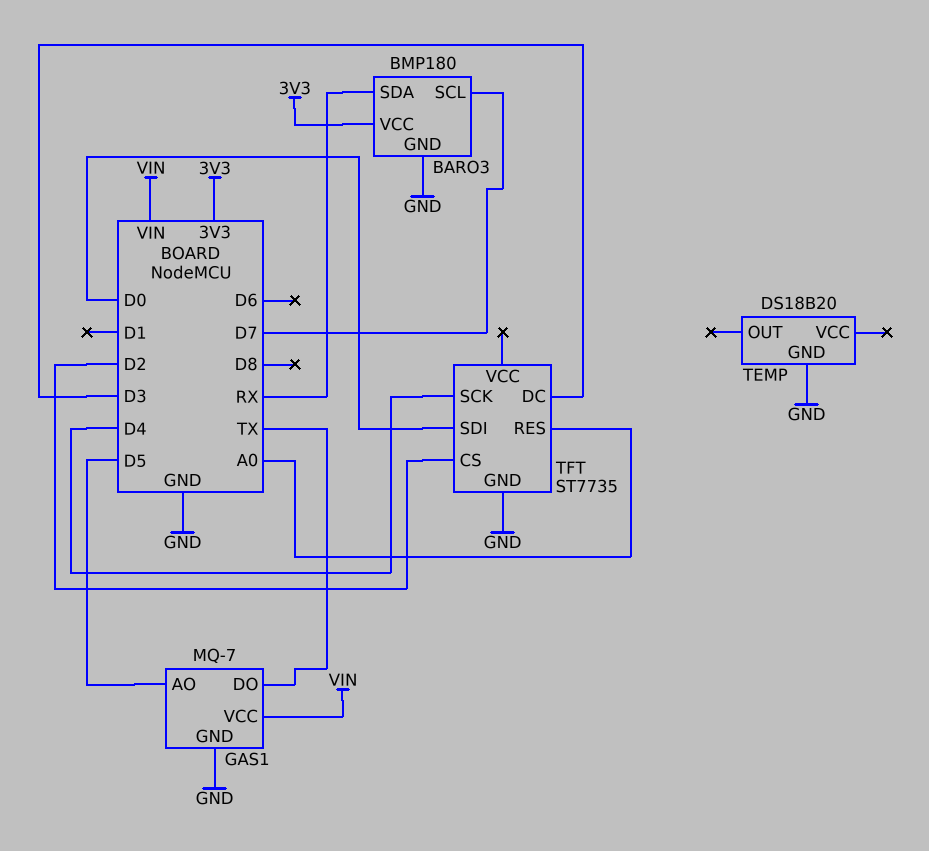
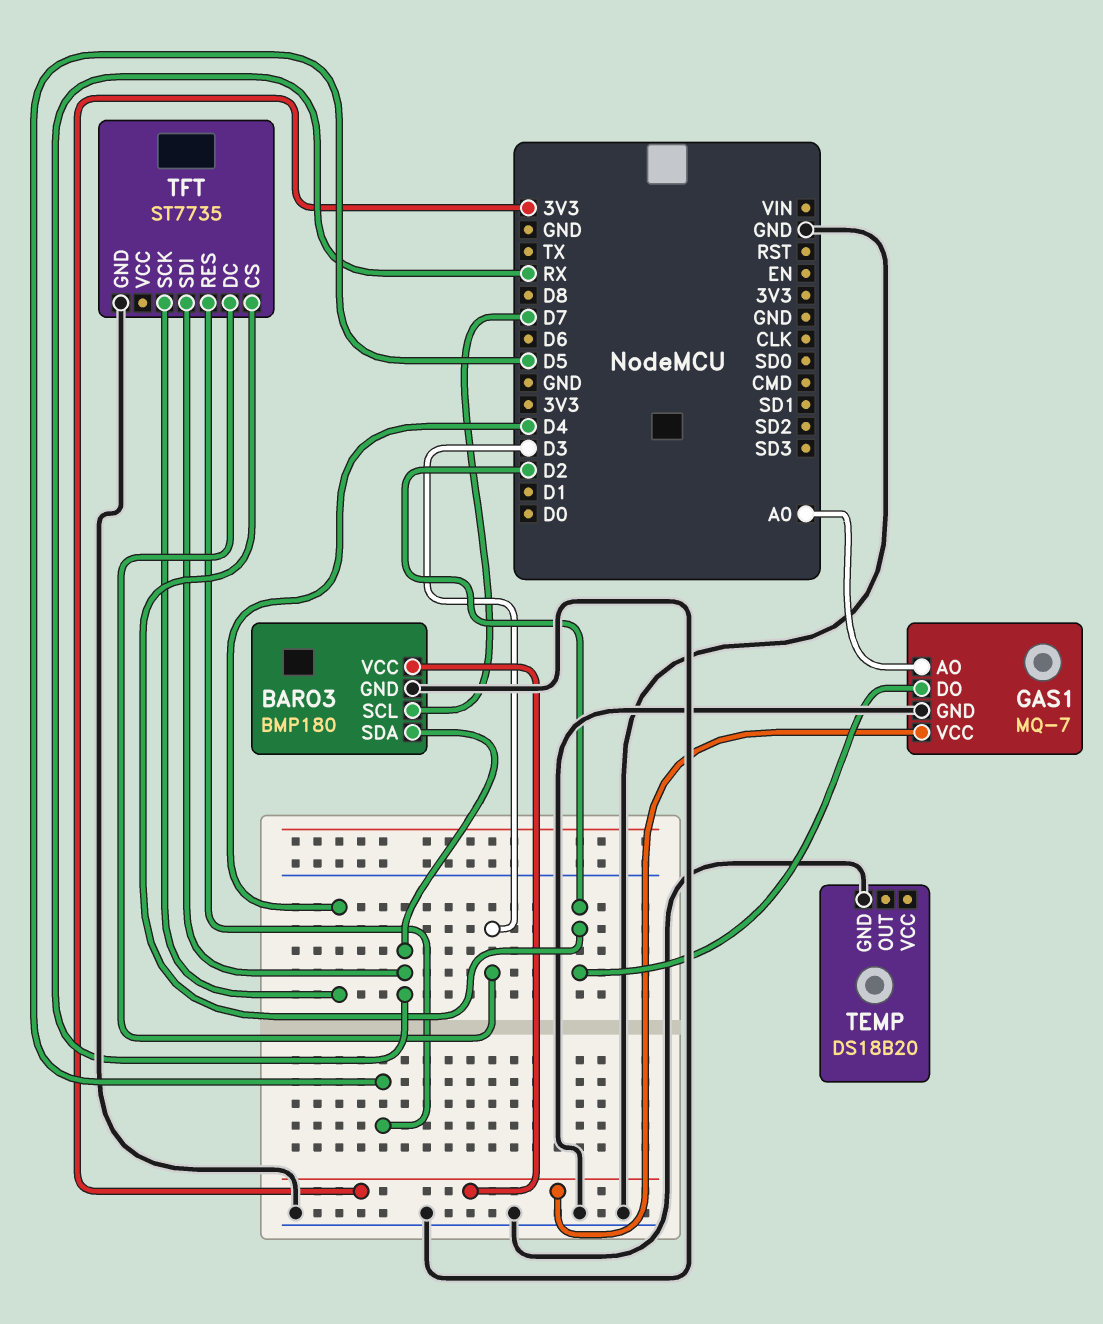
GAS1 pin AO: D5 -> A0
GAS1 pin DO: TX -> D2
GAS1 pin VCC: VIN -> 3V3
TFT pin RES: A0 -> D5
TFT pin SDI: D0 -> RX

